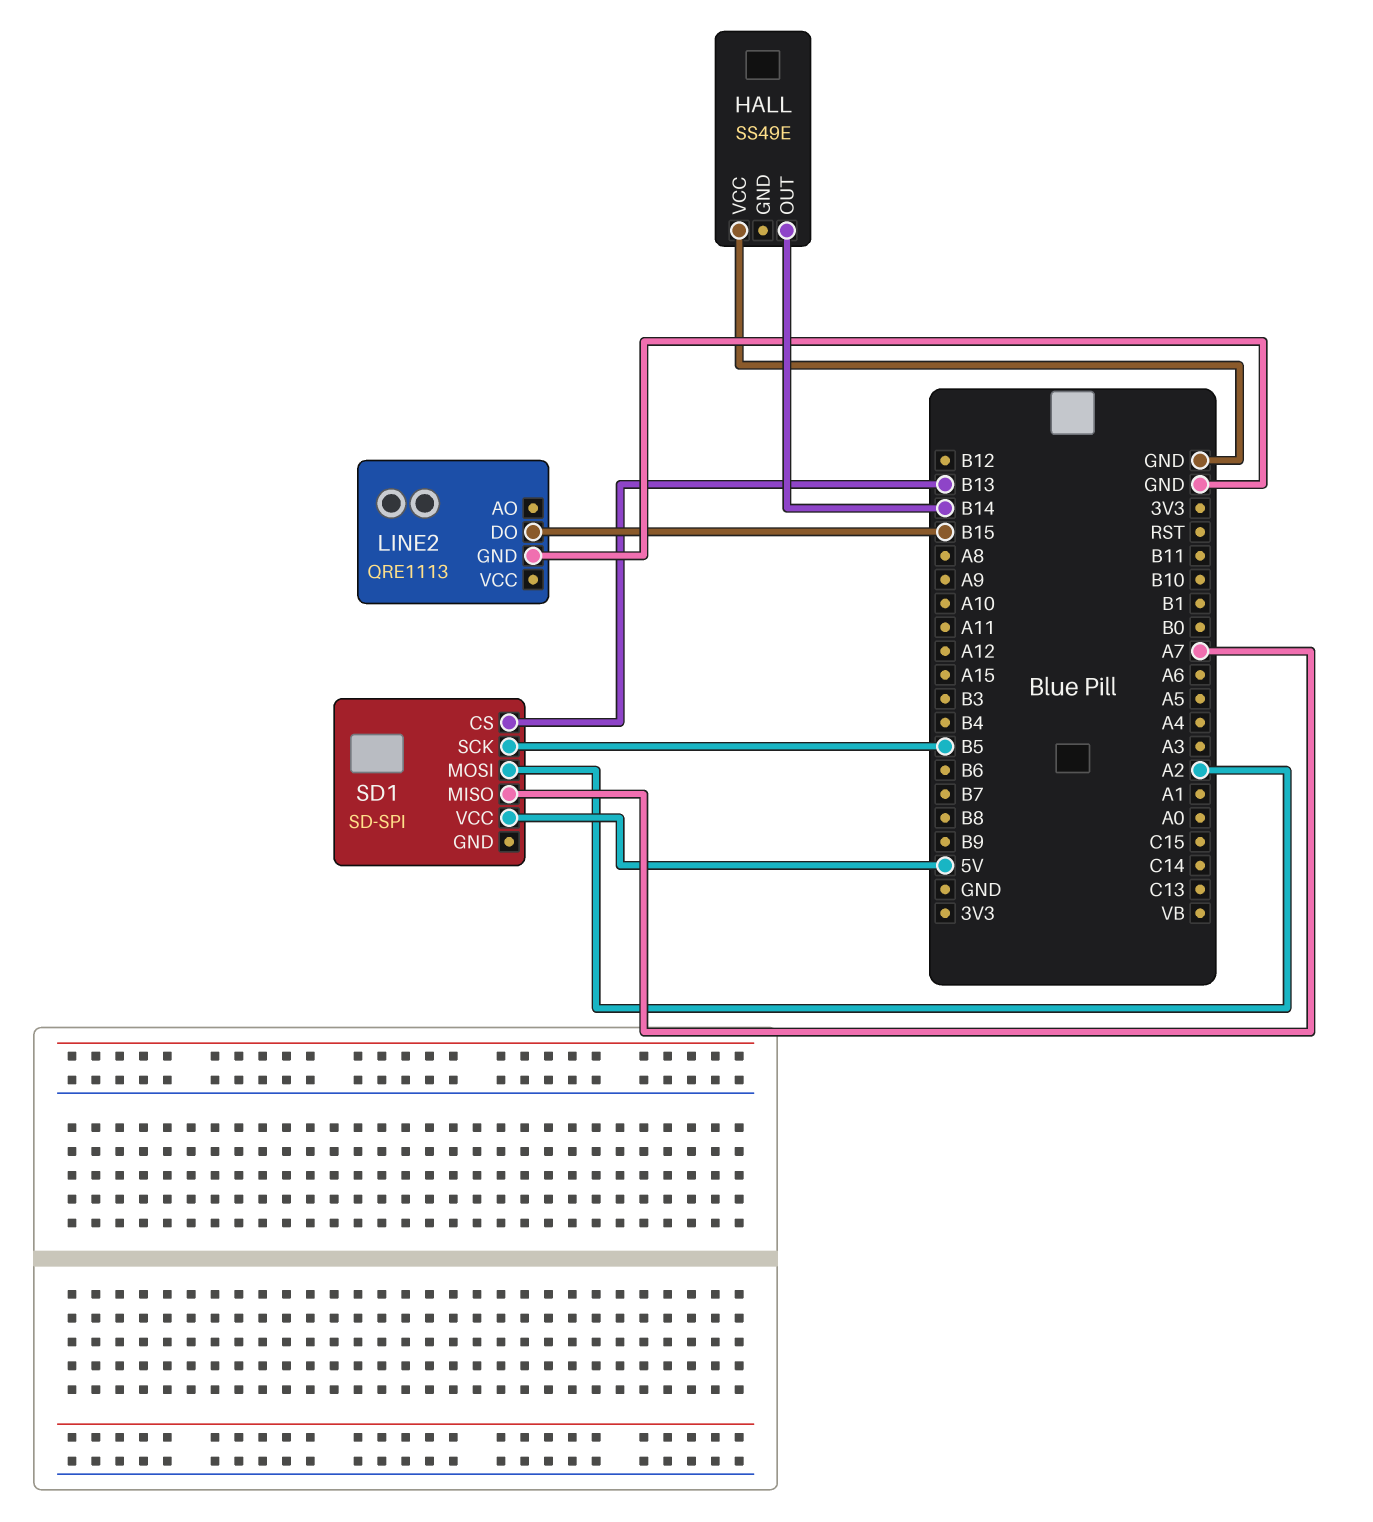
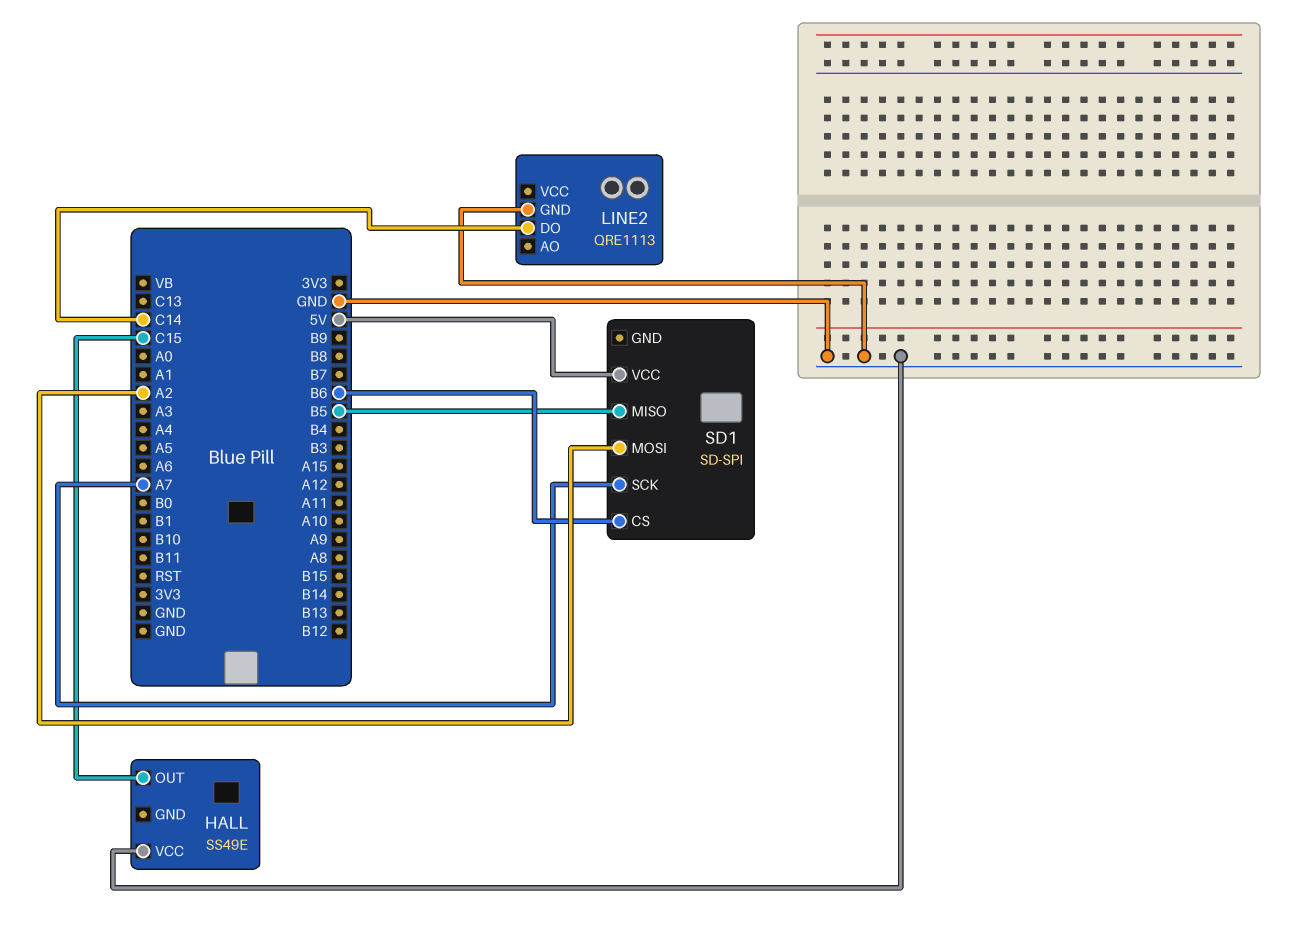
HALL pin OUT: B14 -> C15
LINE2 pin DO: B15 -> C14
SD1 pin CS: B13 -> B6
SD1 pin MISO: A7 -> B5
SD1 pin SCK: B5 -> A7

